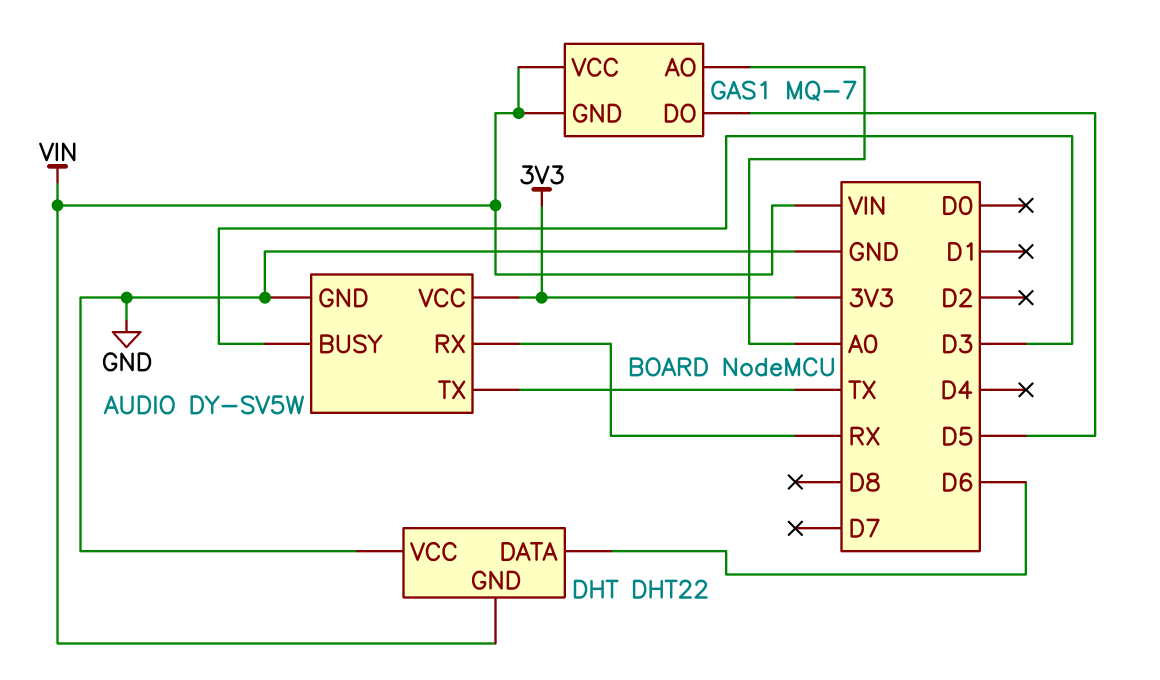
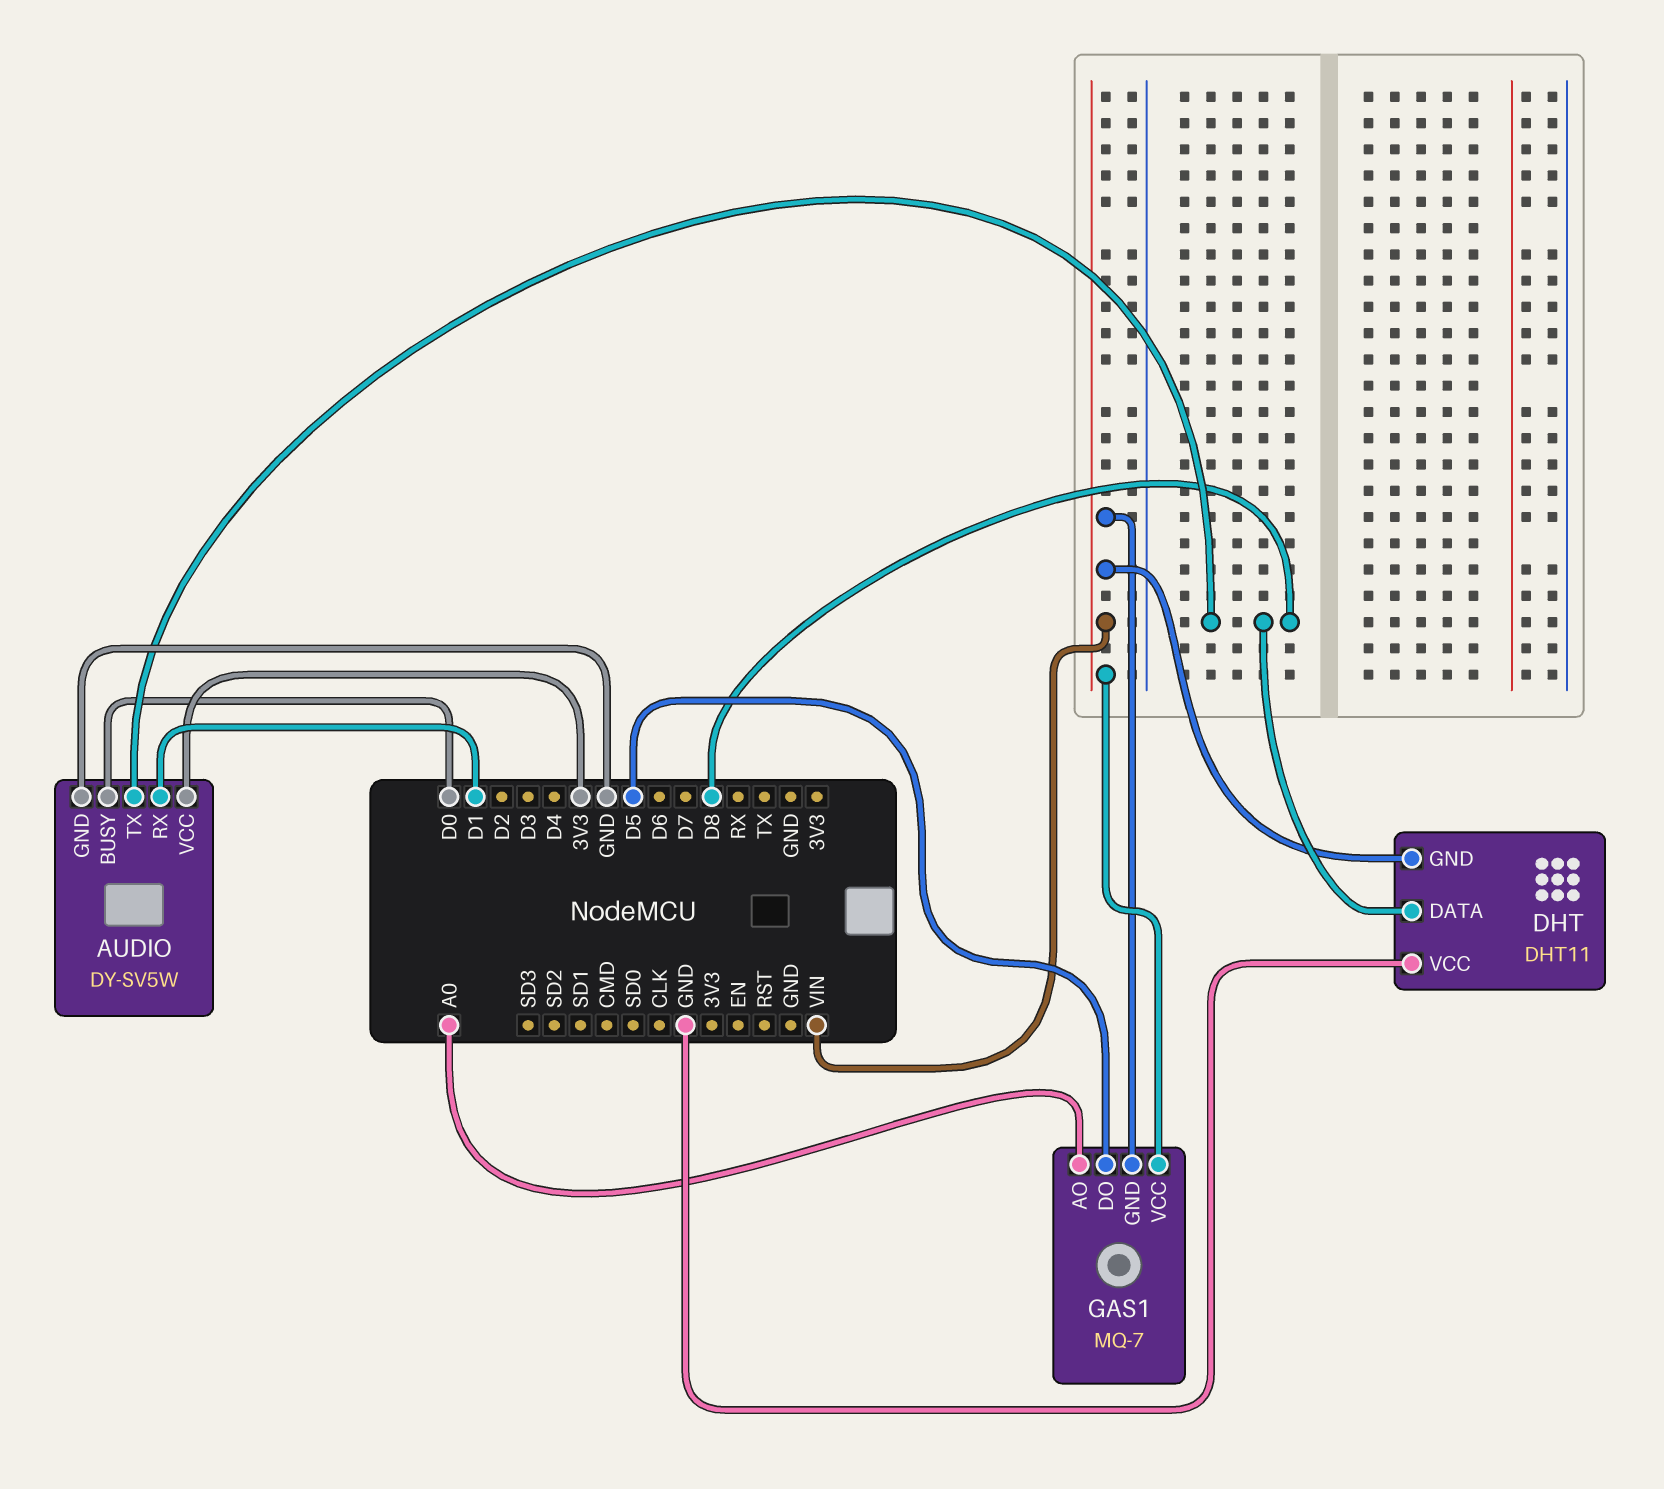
AUDIO pin BUSY: D3 -> D0
AUDIO pin RX: RX -> D1
AUDIO pin TX: TX -> D8
DHT: DHT22 -> DHT11
DHT pin DATA: D6 -> D8

